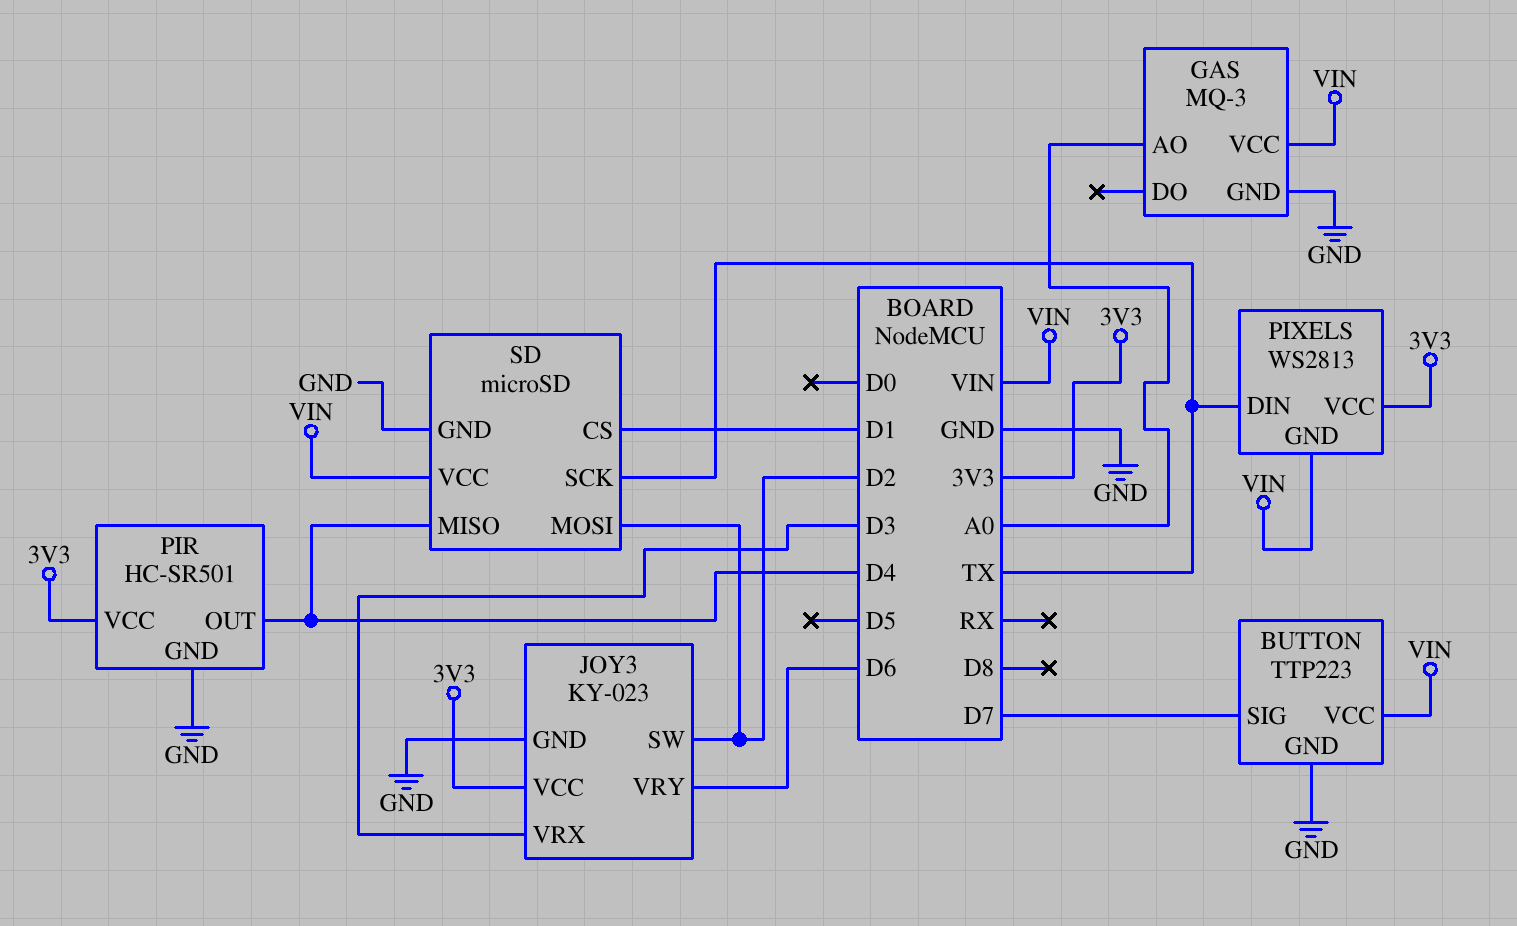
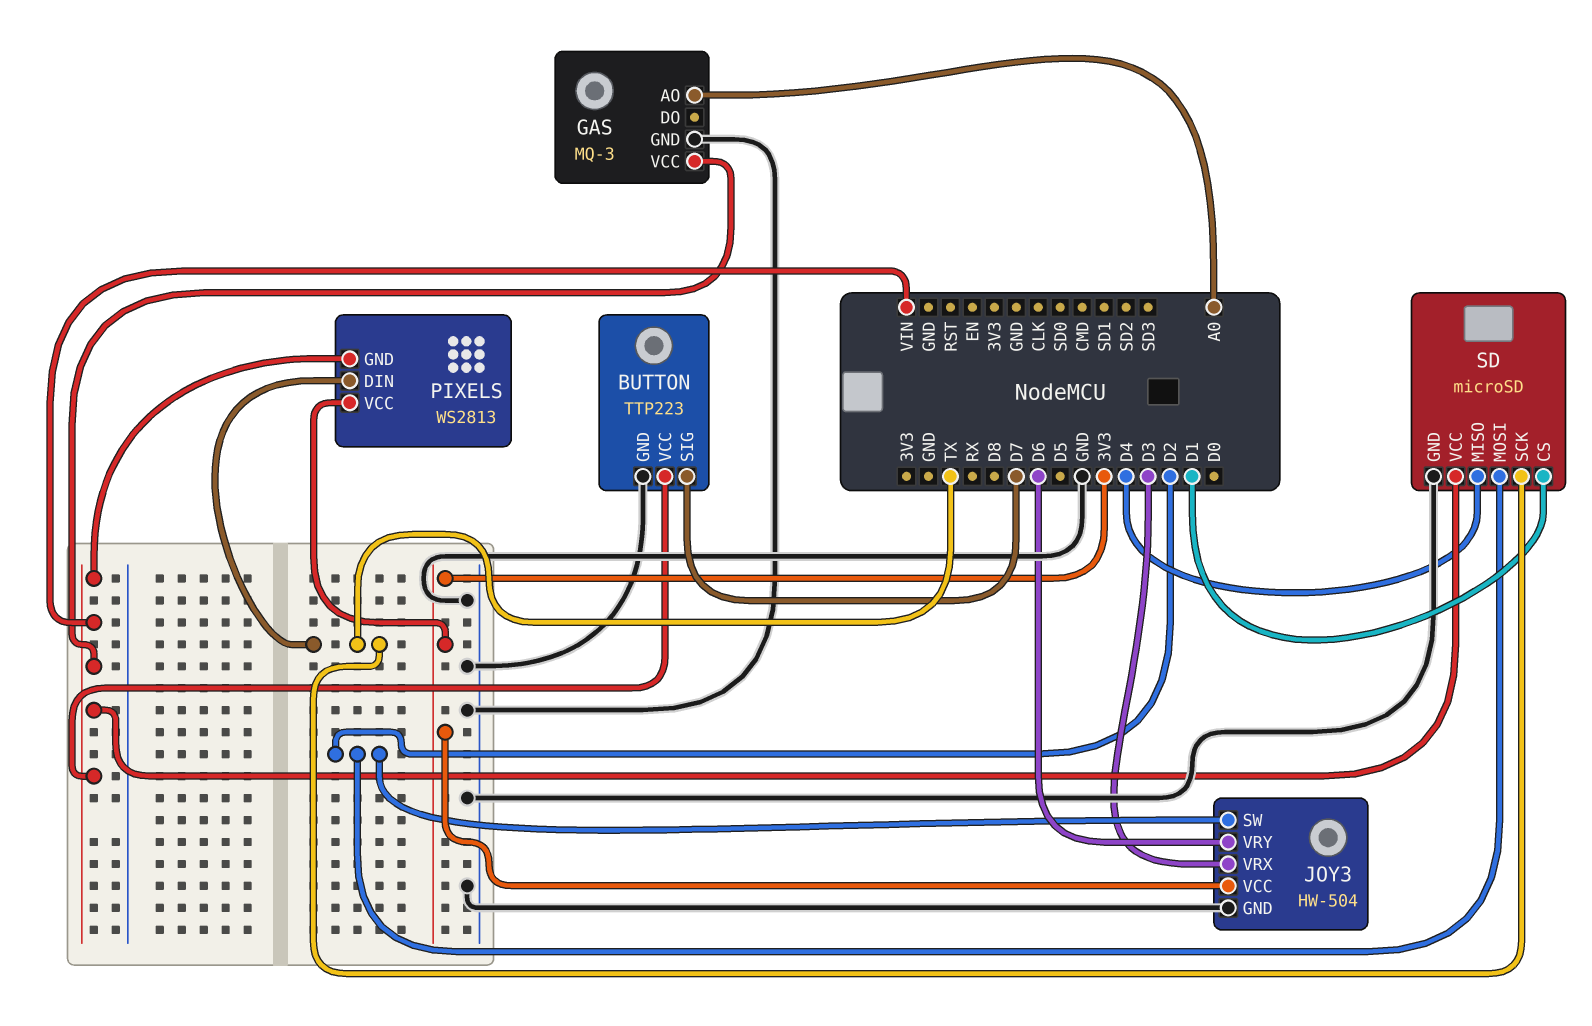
JOY3: KY-023 -> HW-504
PIR: HC-SR501 -> none
PIR pin GND: GND -> none
PIR pin OUT: D4 -> none
PIR pin VCC: 3V3 -> none

